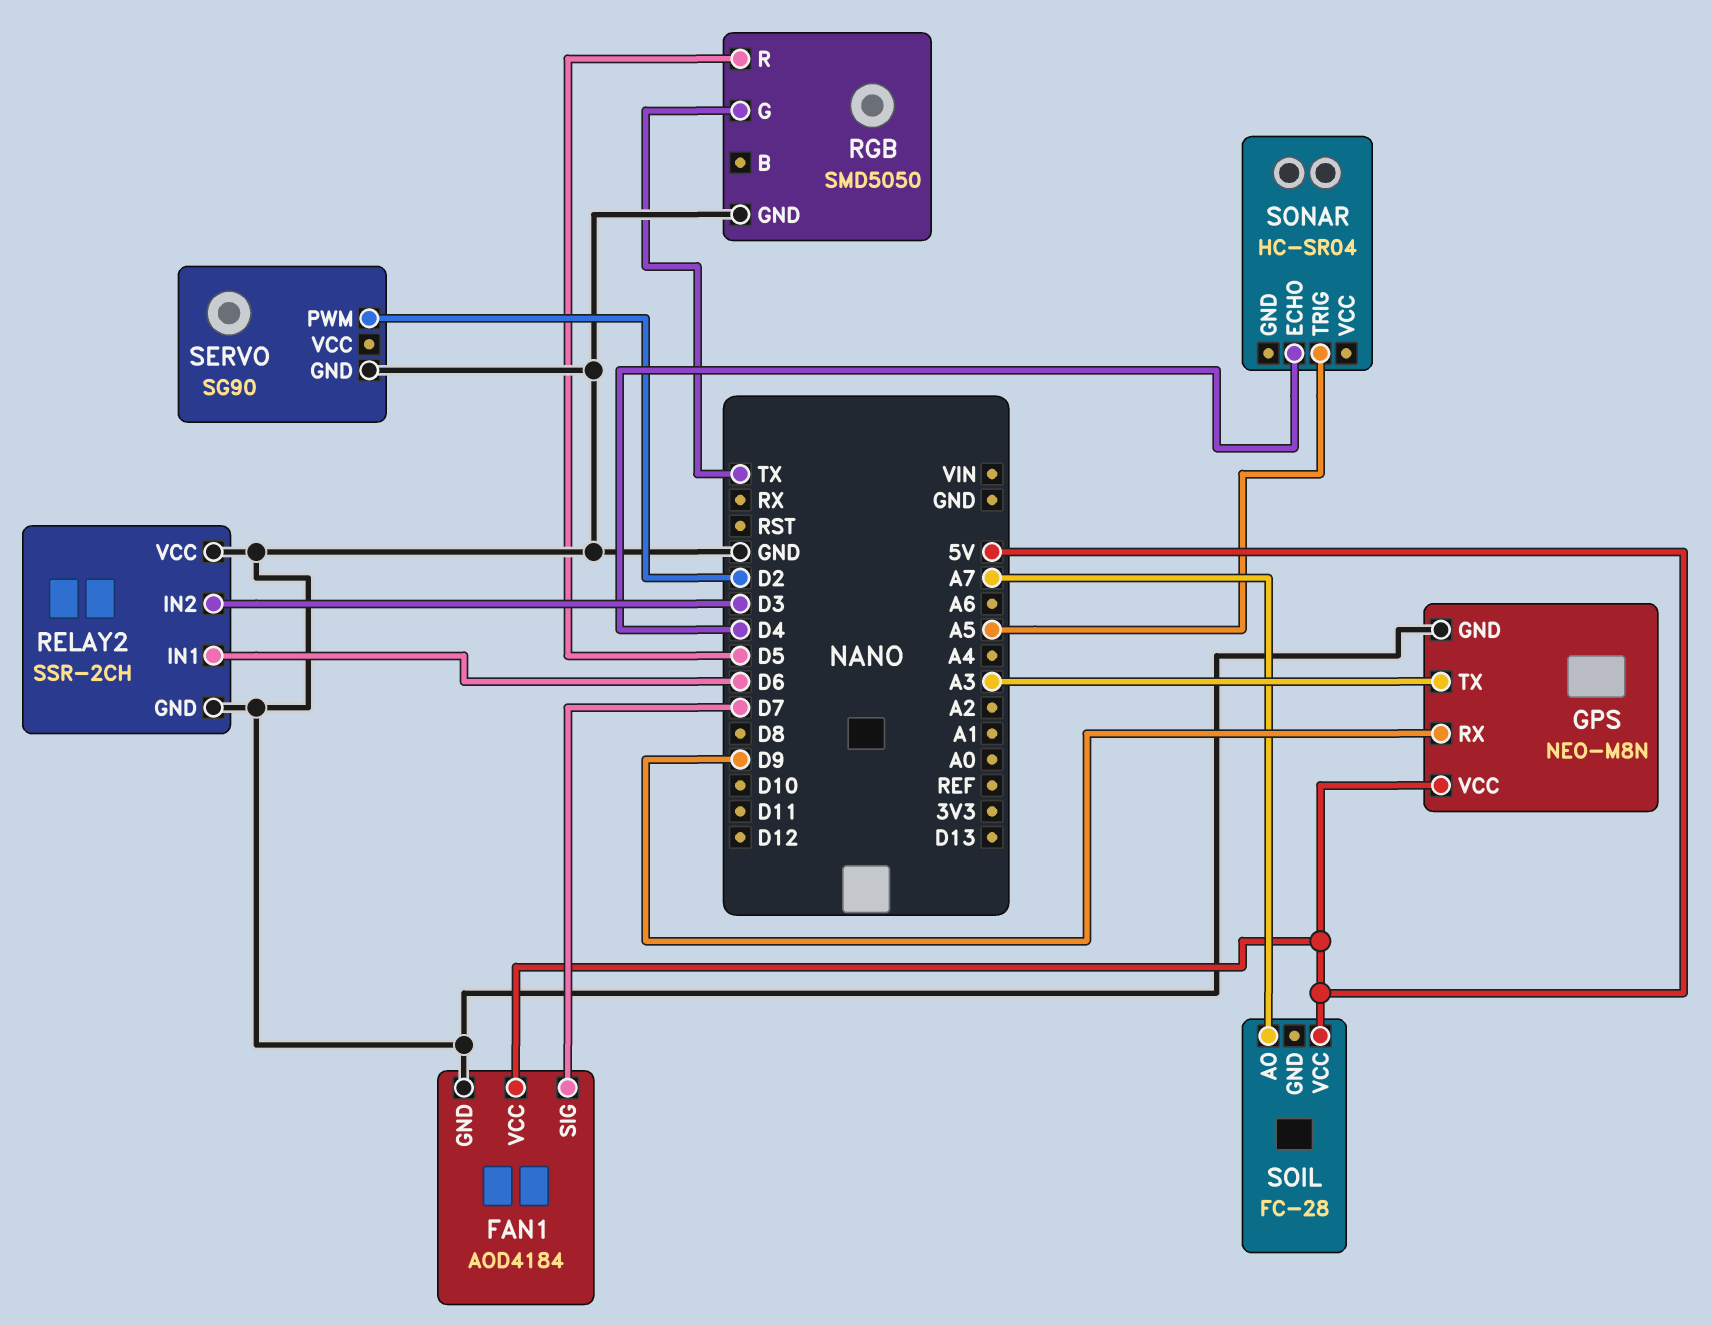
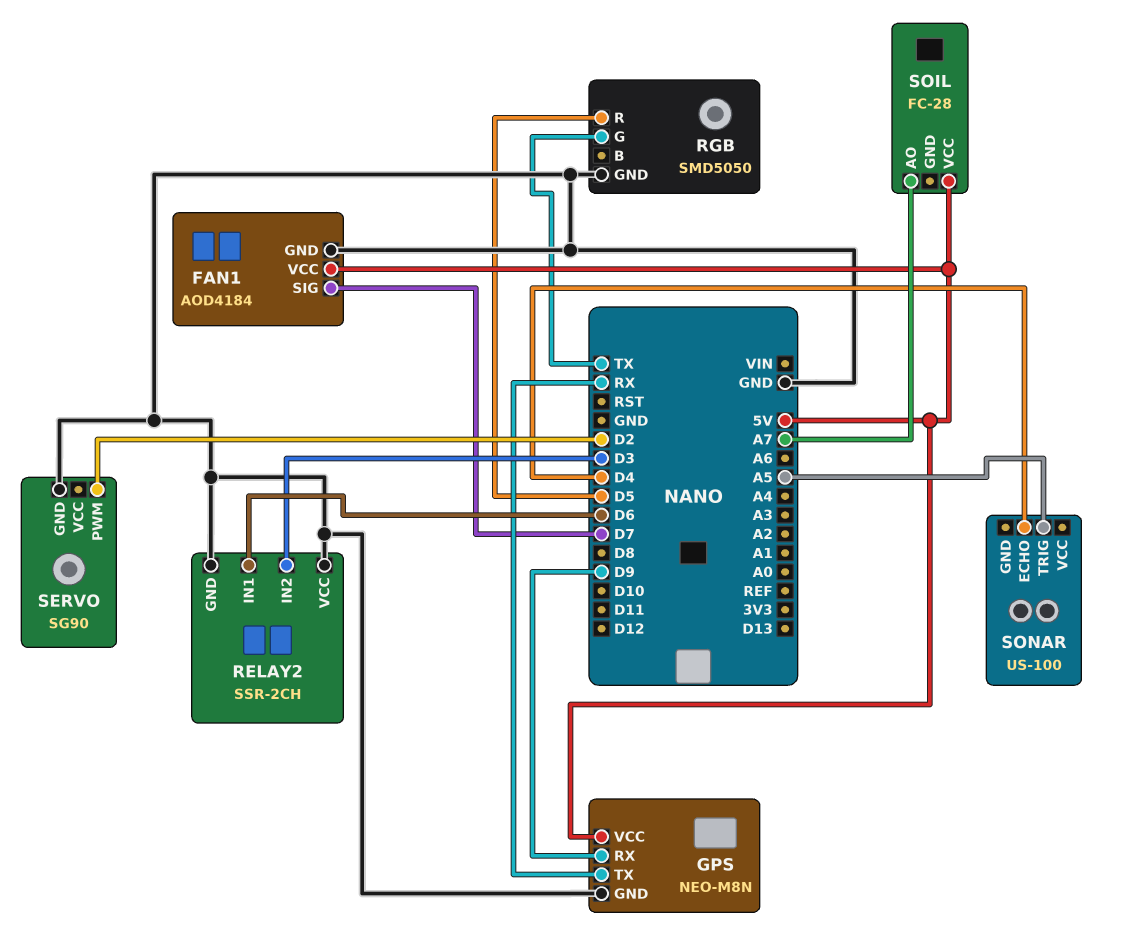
GPS pin TX: A3 -> RX
SONAR: HC-SR04 -> US-100

